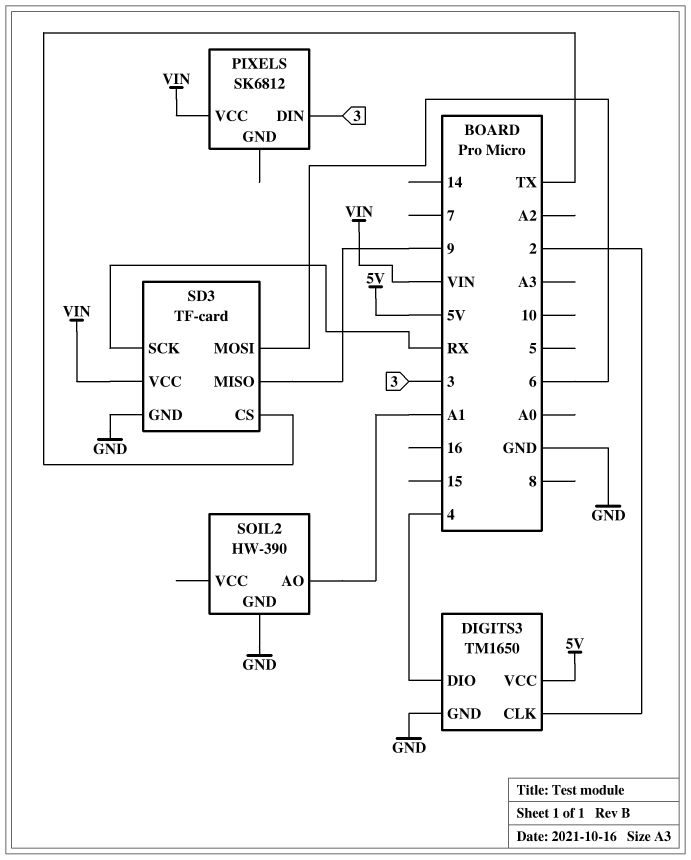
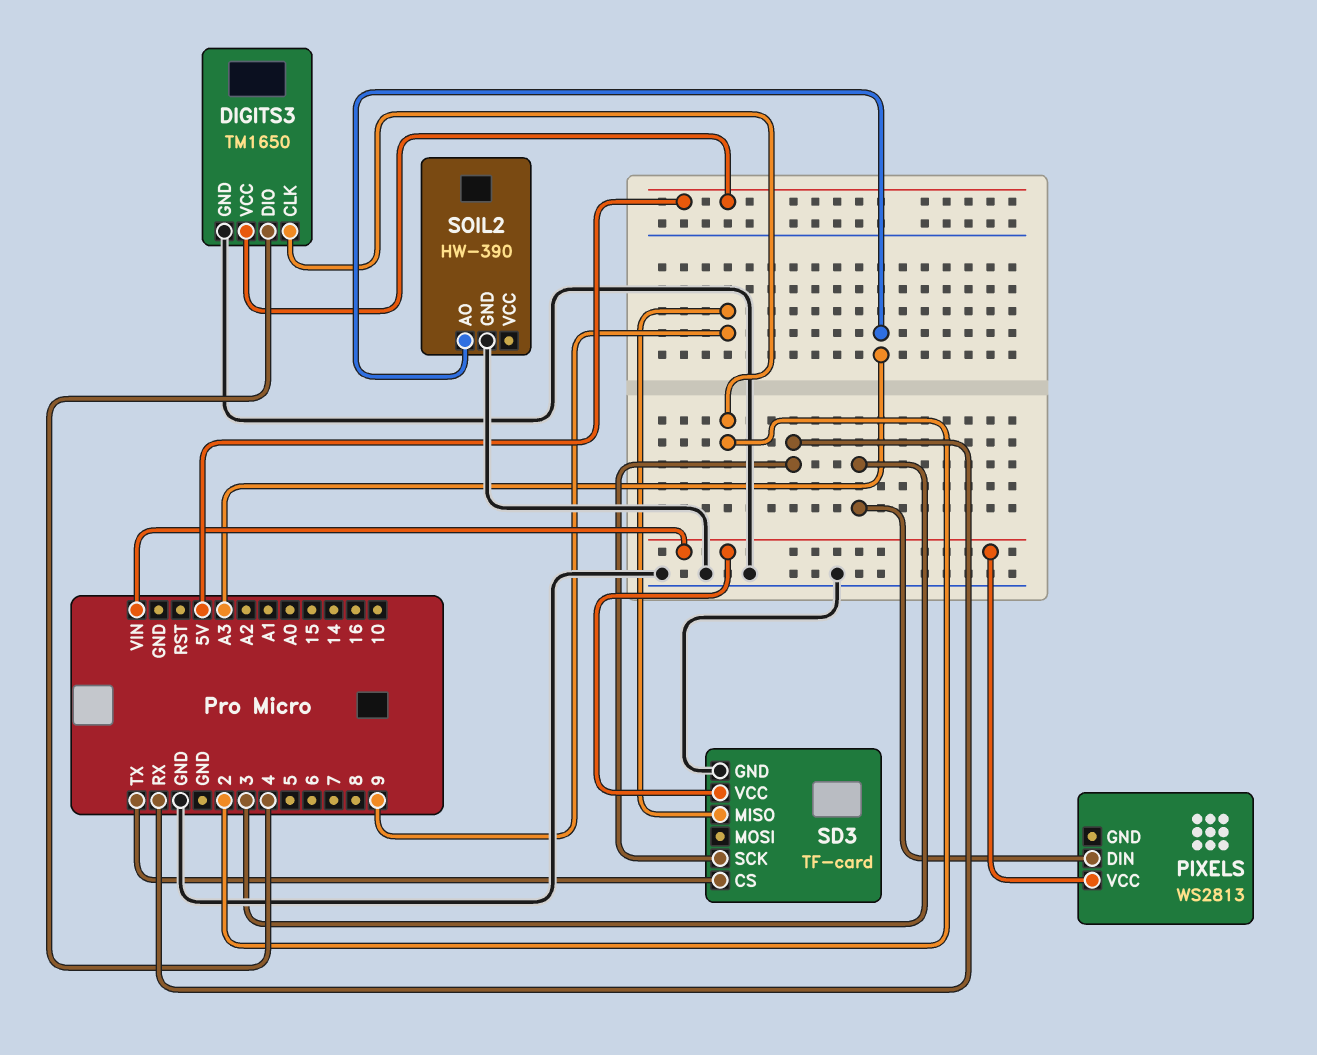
PIXELS: SK6812 -> WS2813
SD3 pin MOSI: 6 -> none
SOIL2 pin AO: A1 -> A3

